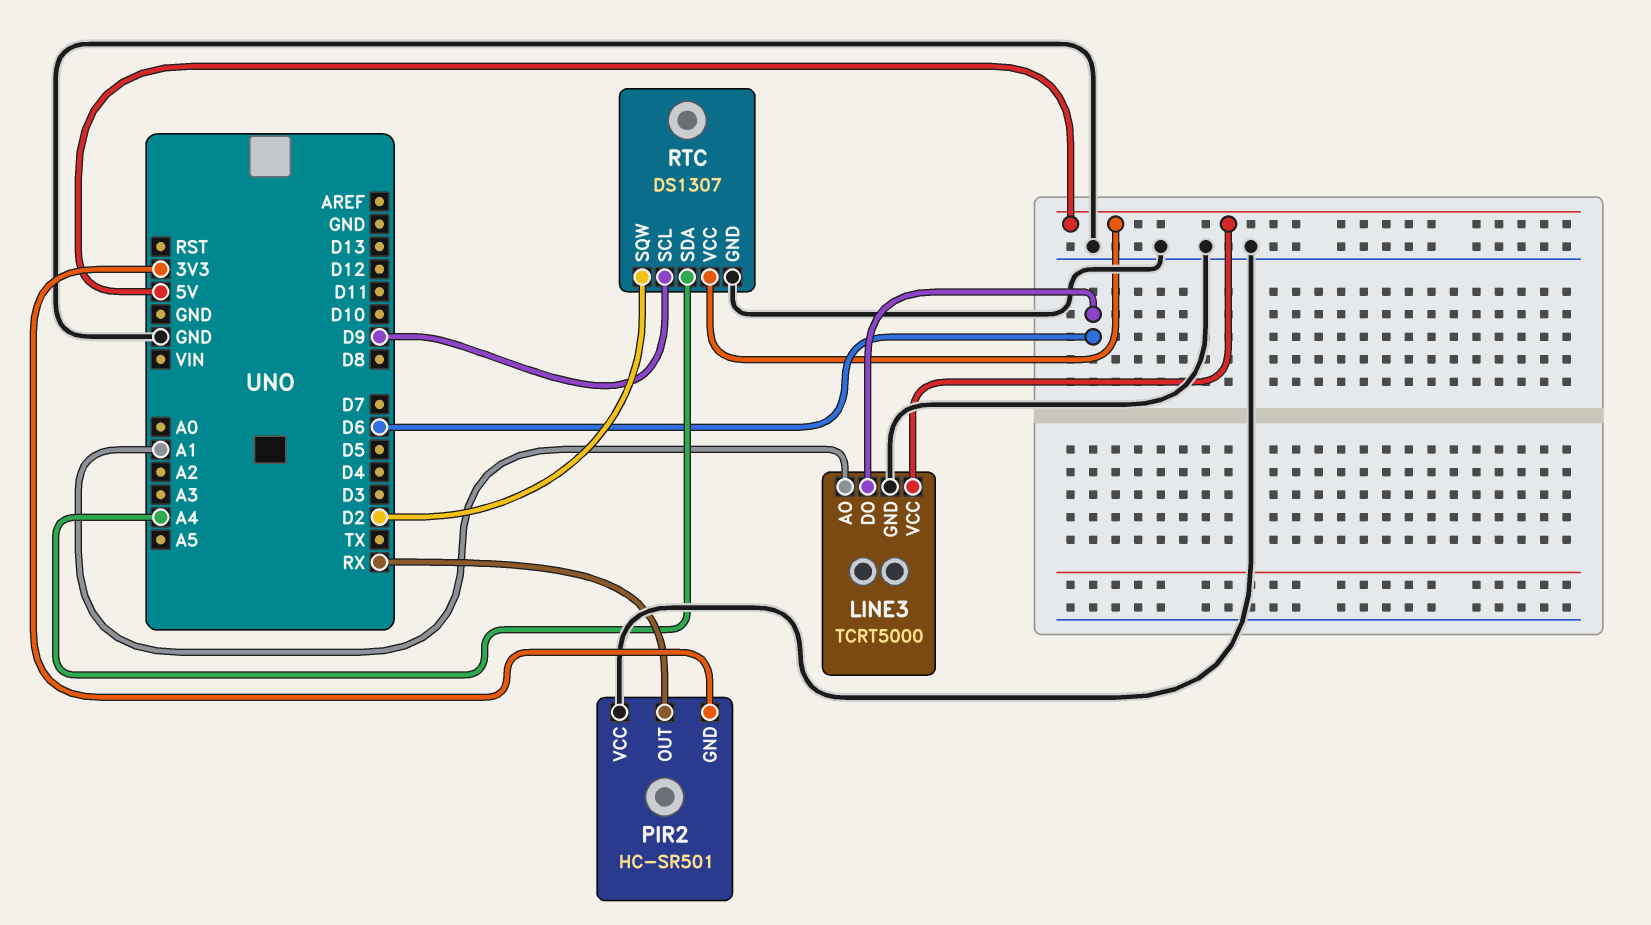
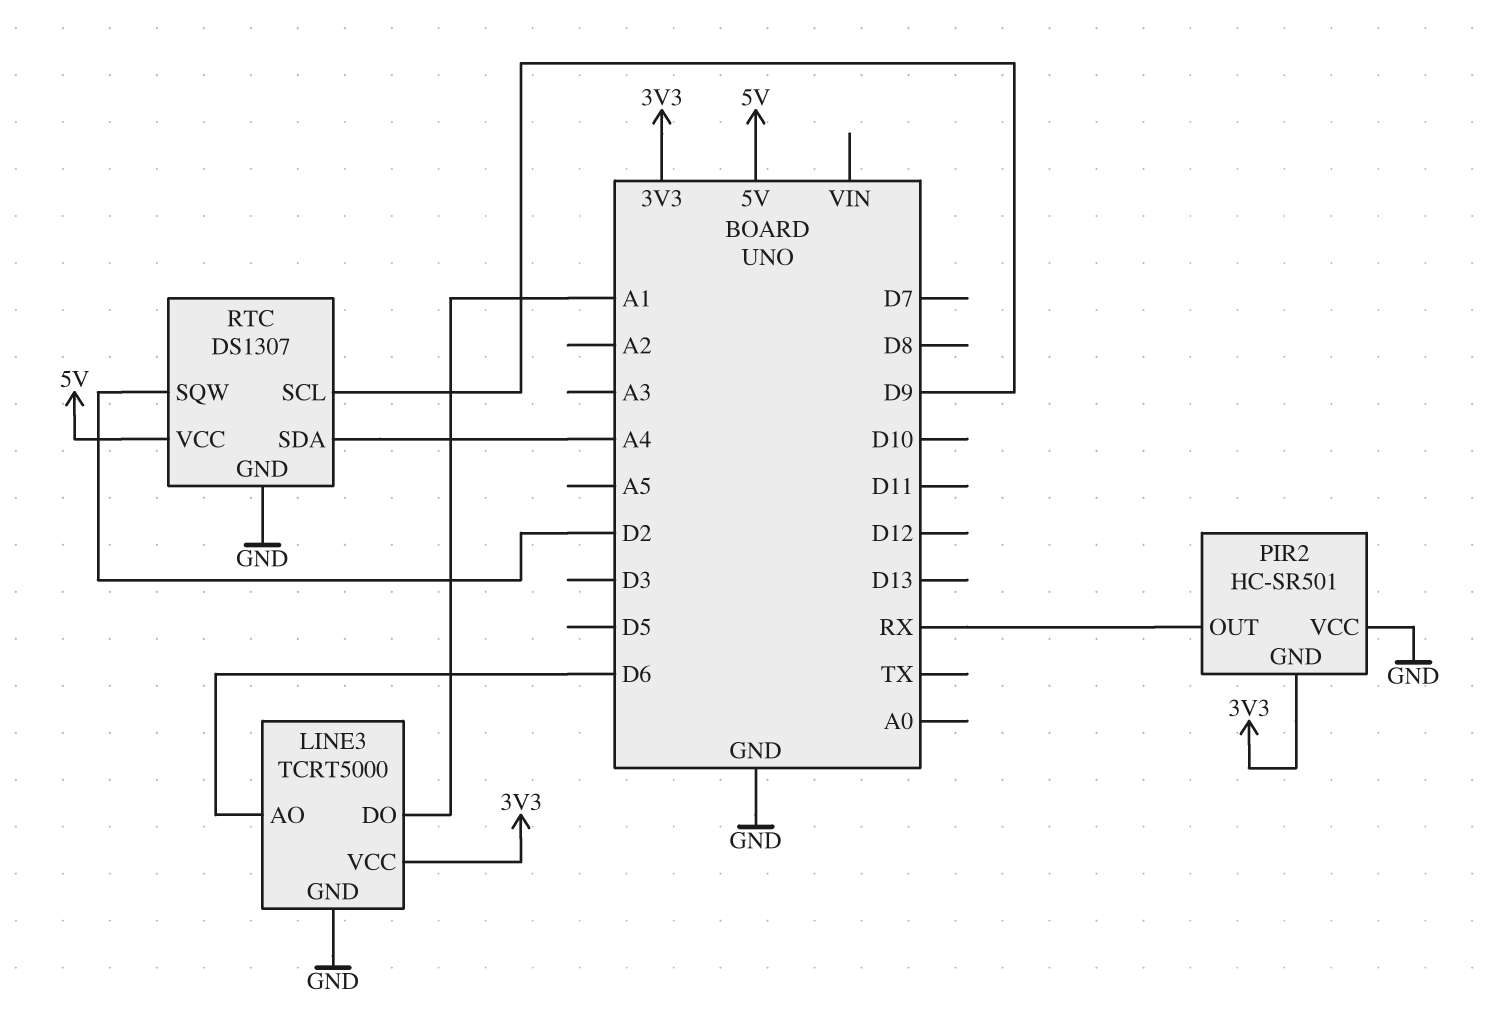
LINE3 pin AO: A1 -> D6
LINE3 pin DO: D6 -> A1
LINE3 pin VCC: 5V -> 3V3

